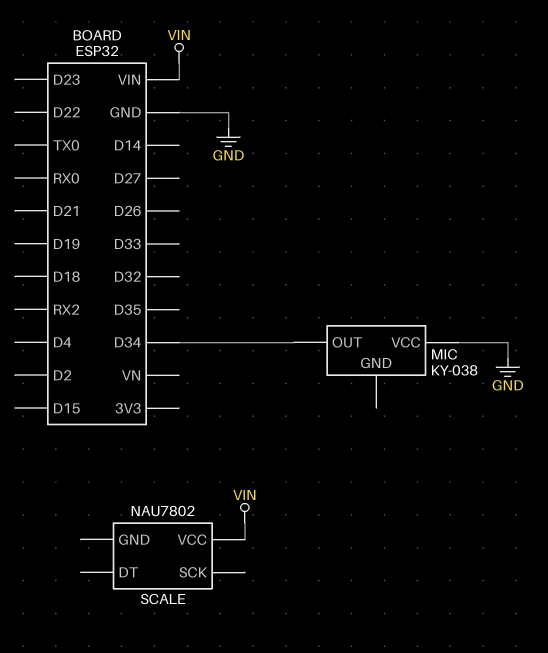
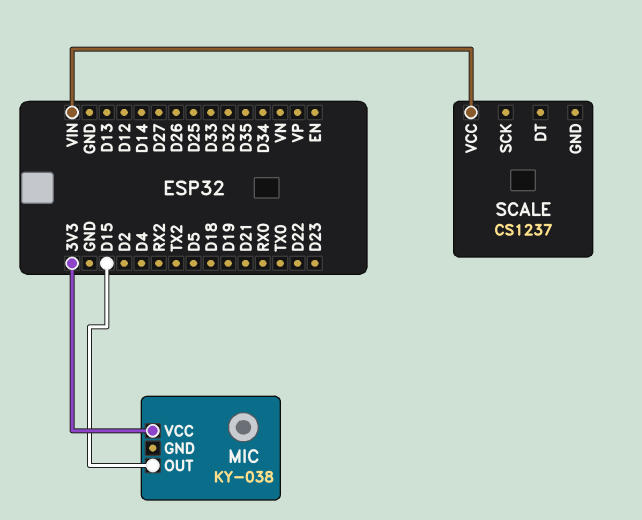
MIC pin OUT: D34 -> D15
MIC pin VCC: GND -> 3V3
SCALE: NAU7802 -> CS1237

